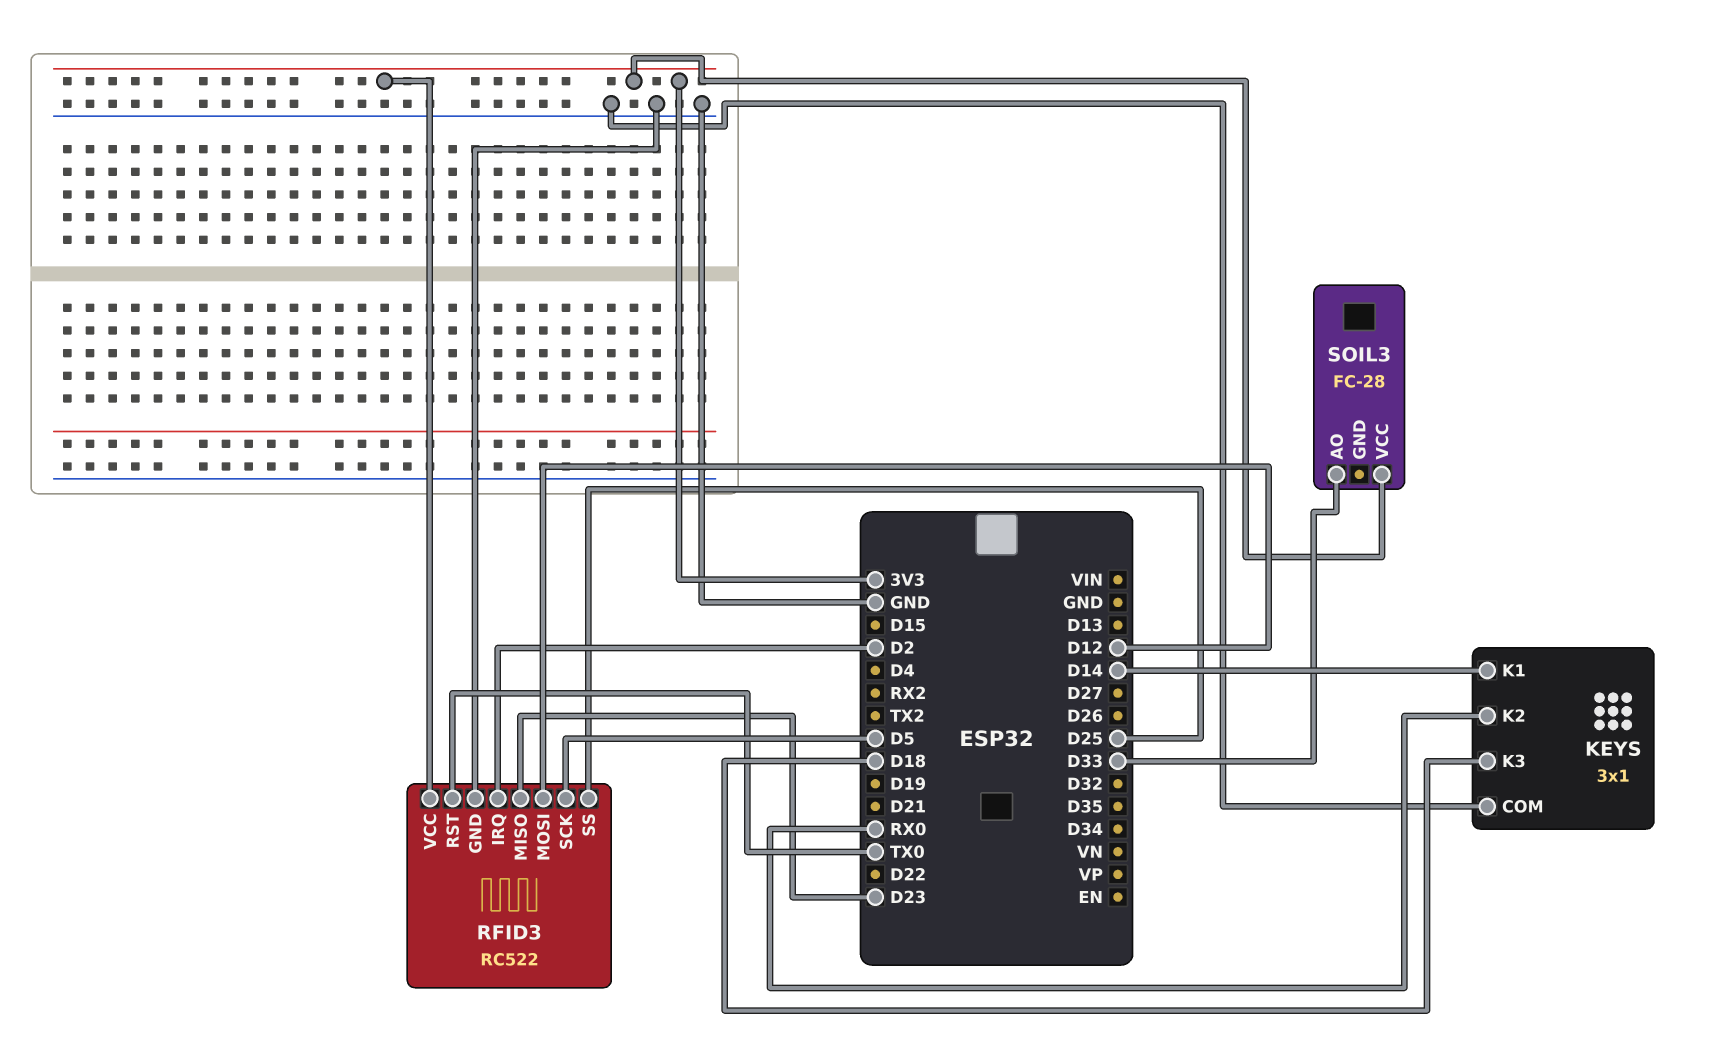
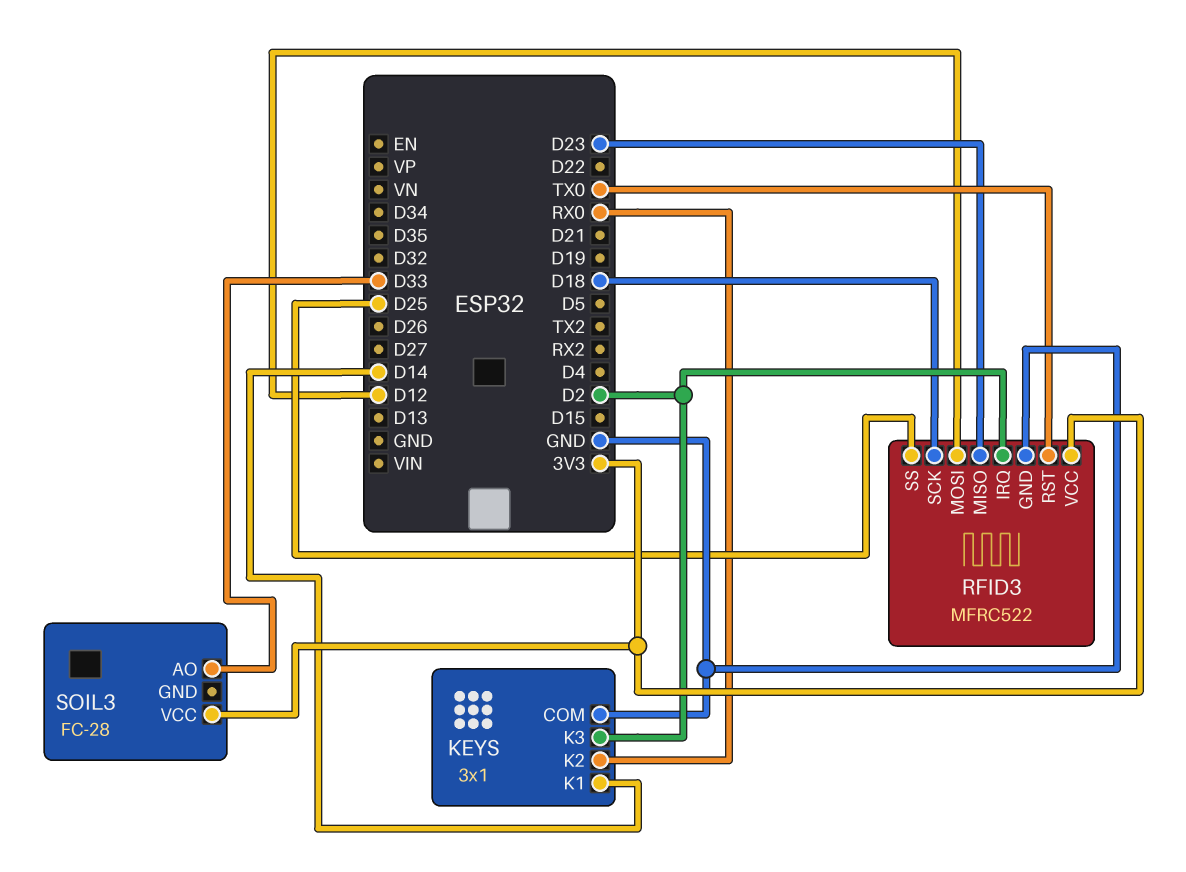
KEYS pin K3: D18 -> D2
RFID3: RC522 -> MFRC522
RFID3 pin SCK: D5 -> D18

